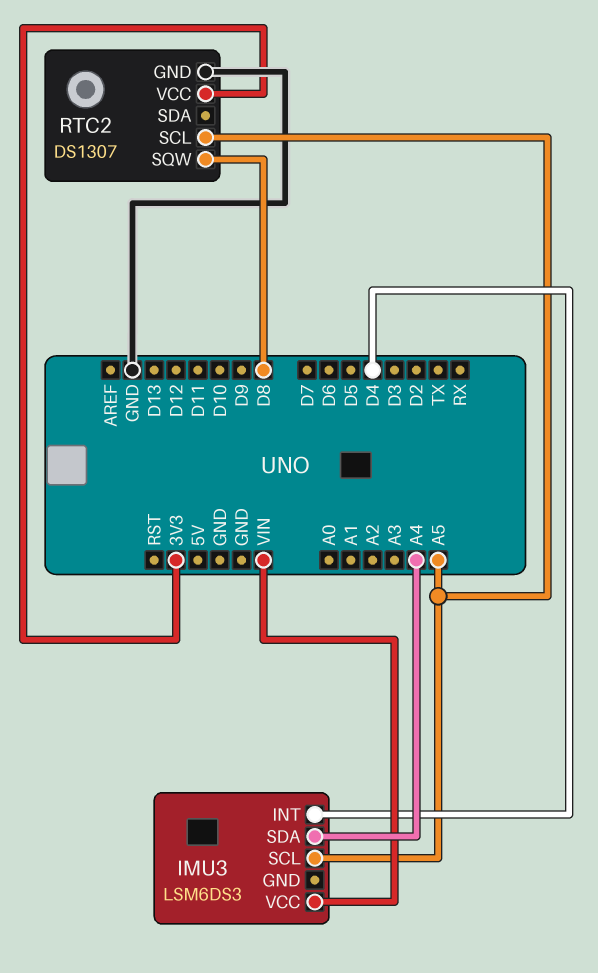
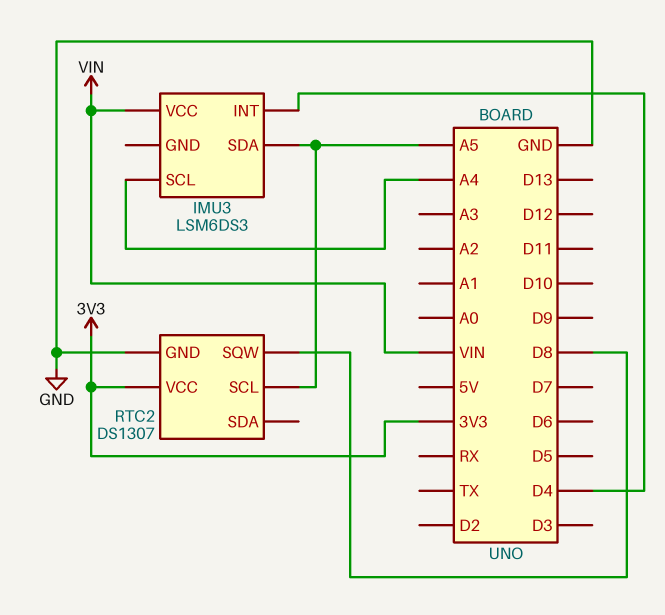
IMU3 pin SCL: A5 -> A4
IMU3 pin SDA: A4 -> A5

